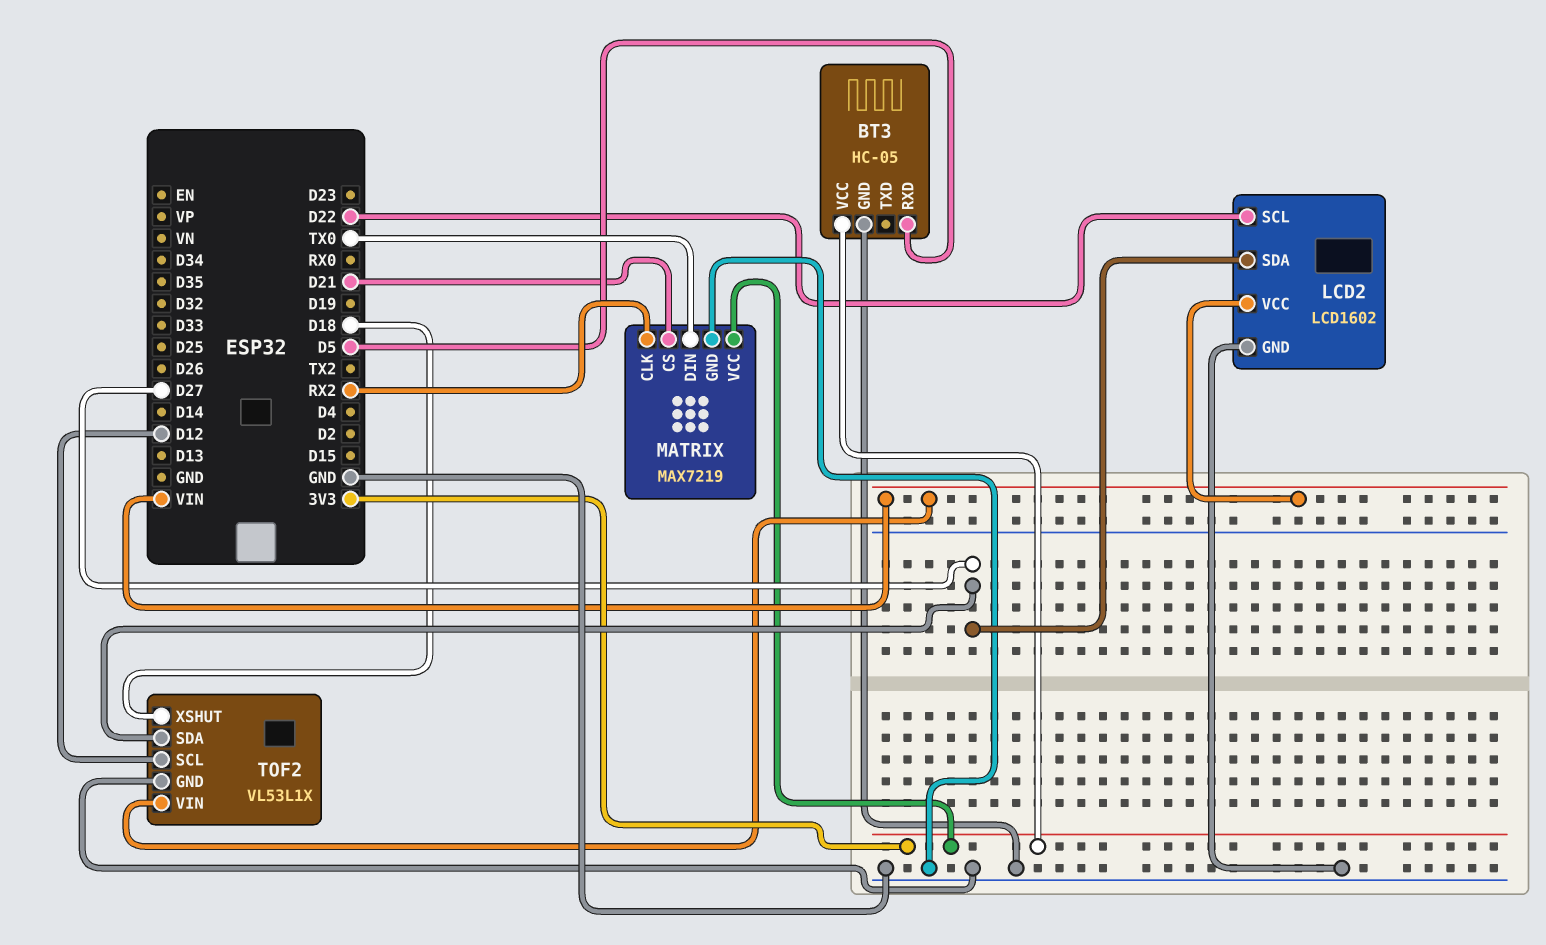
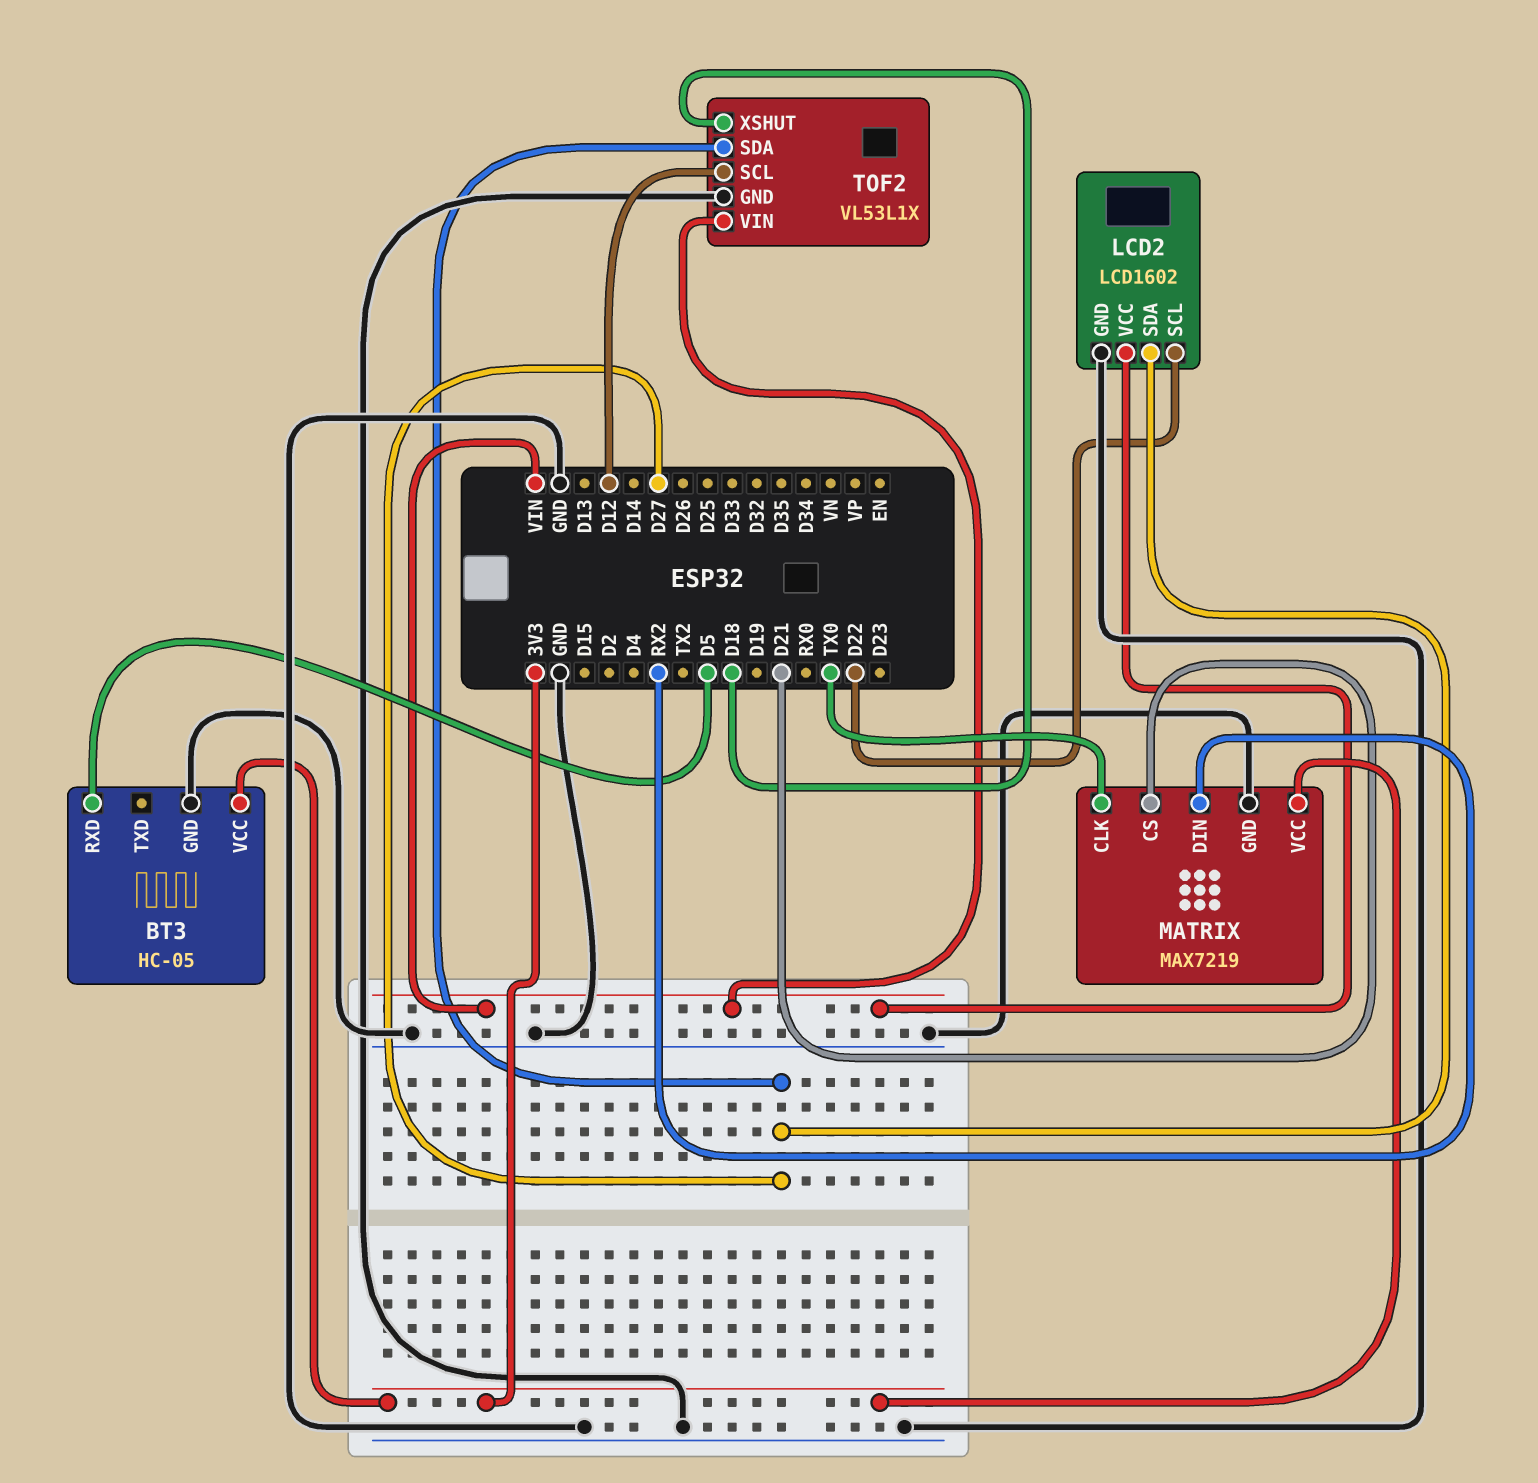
MATRIX pin CLK: RX2 -> TX0
MATRIX pin DIN: TX0 -> RX2

